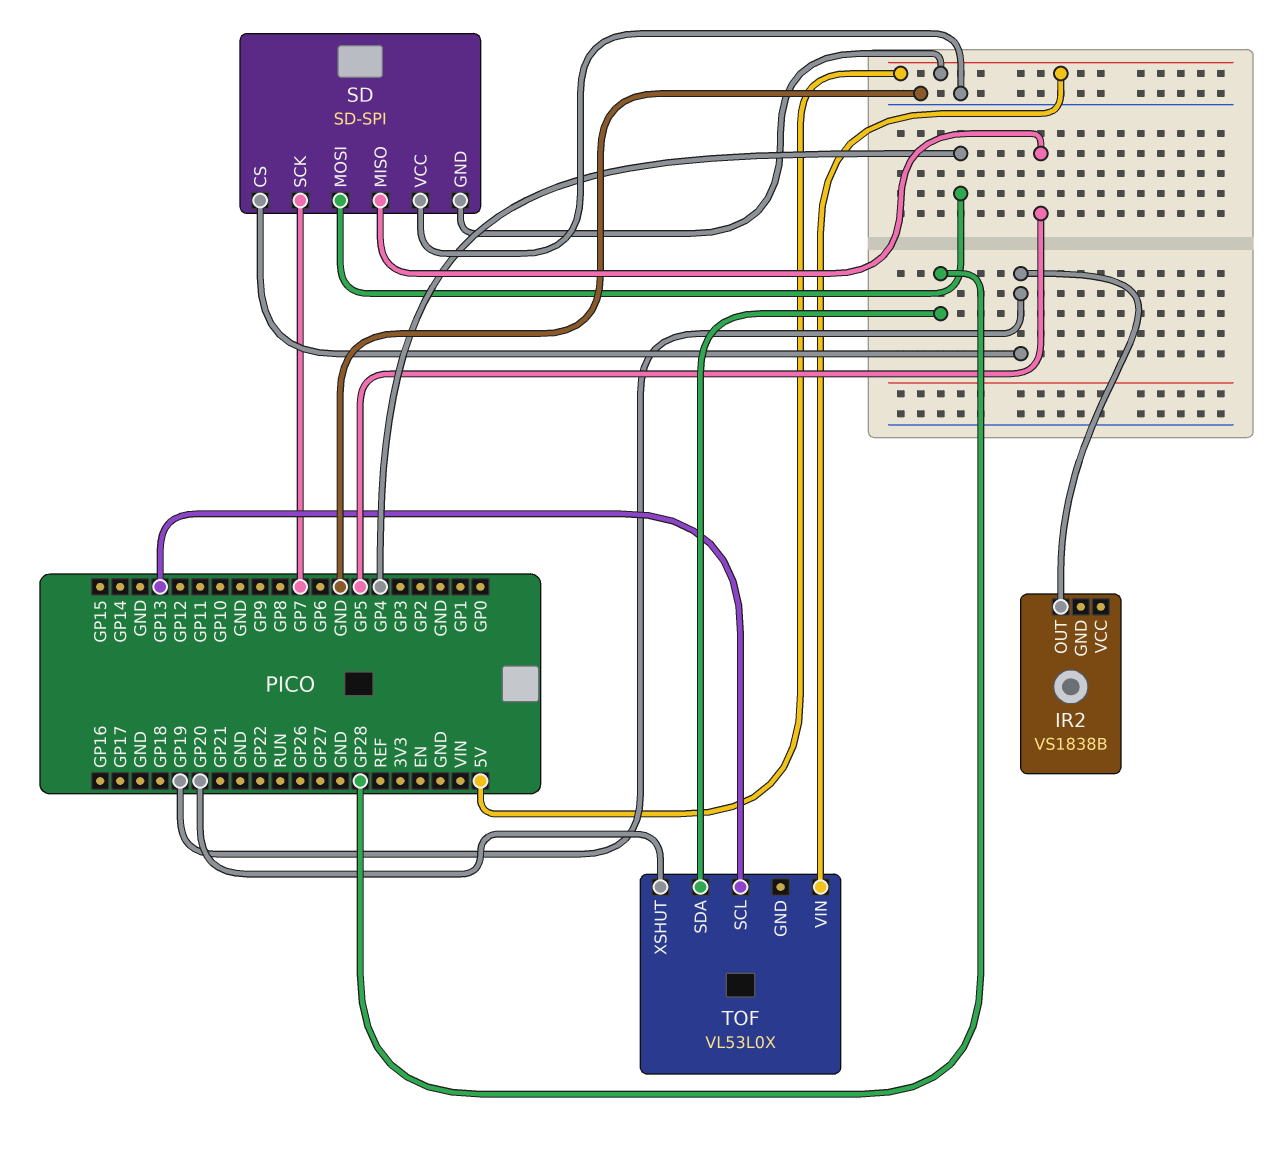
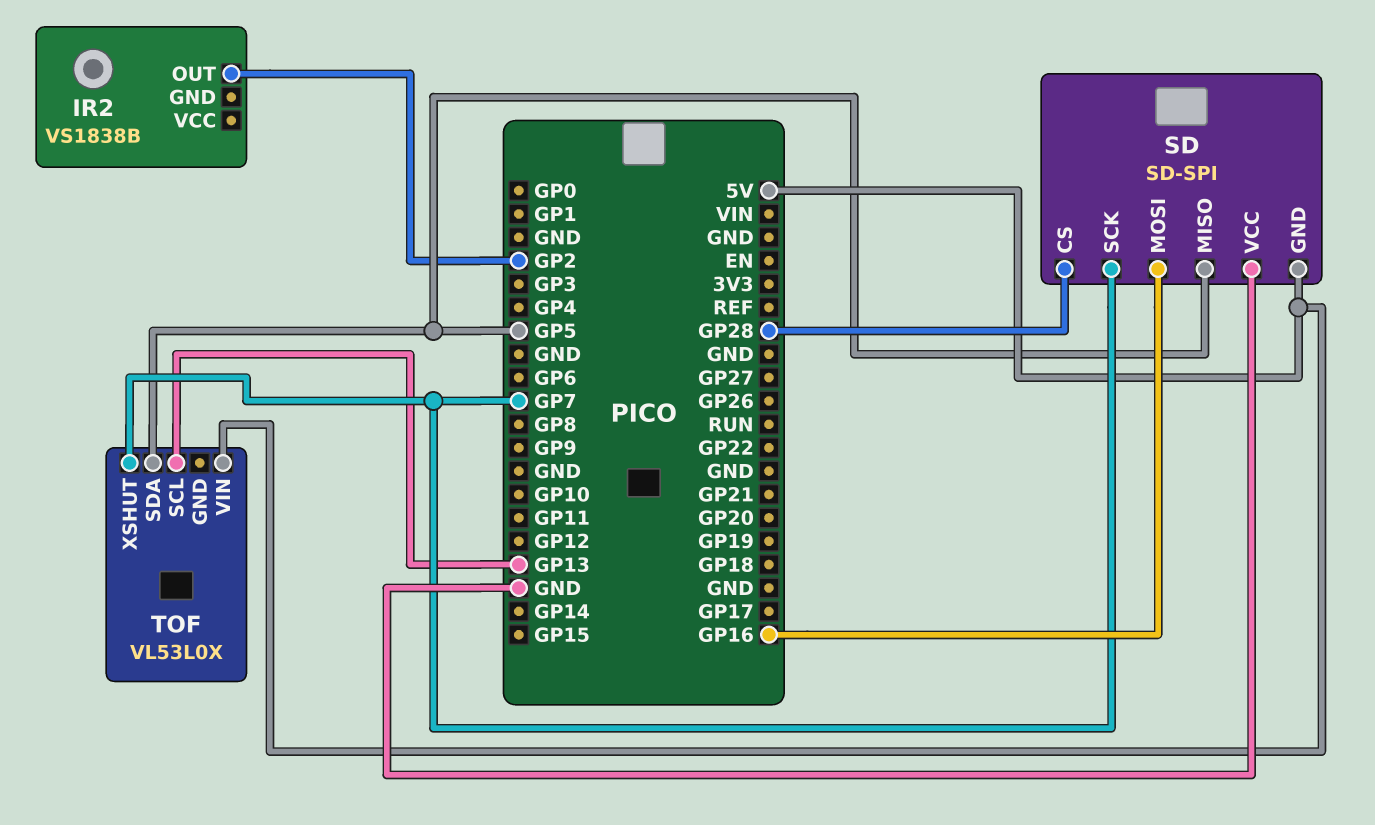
IR2 pin OUT: GP19 -> GP2
SD pin CS: GP19 -> GP28
SD pin MOSI: GP4 -> GP16
TOF pin SDA: GP28 -> GP5
TOF pin XSHUT: GP20 -> GP7

